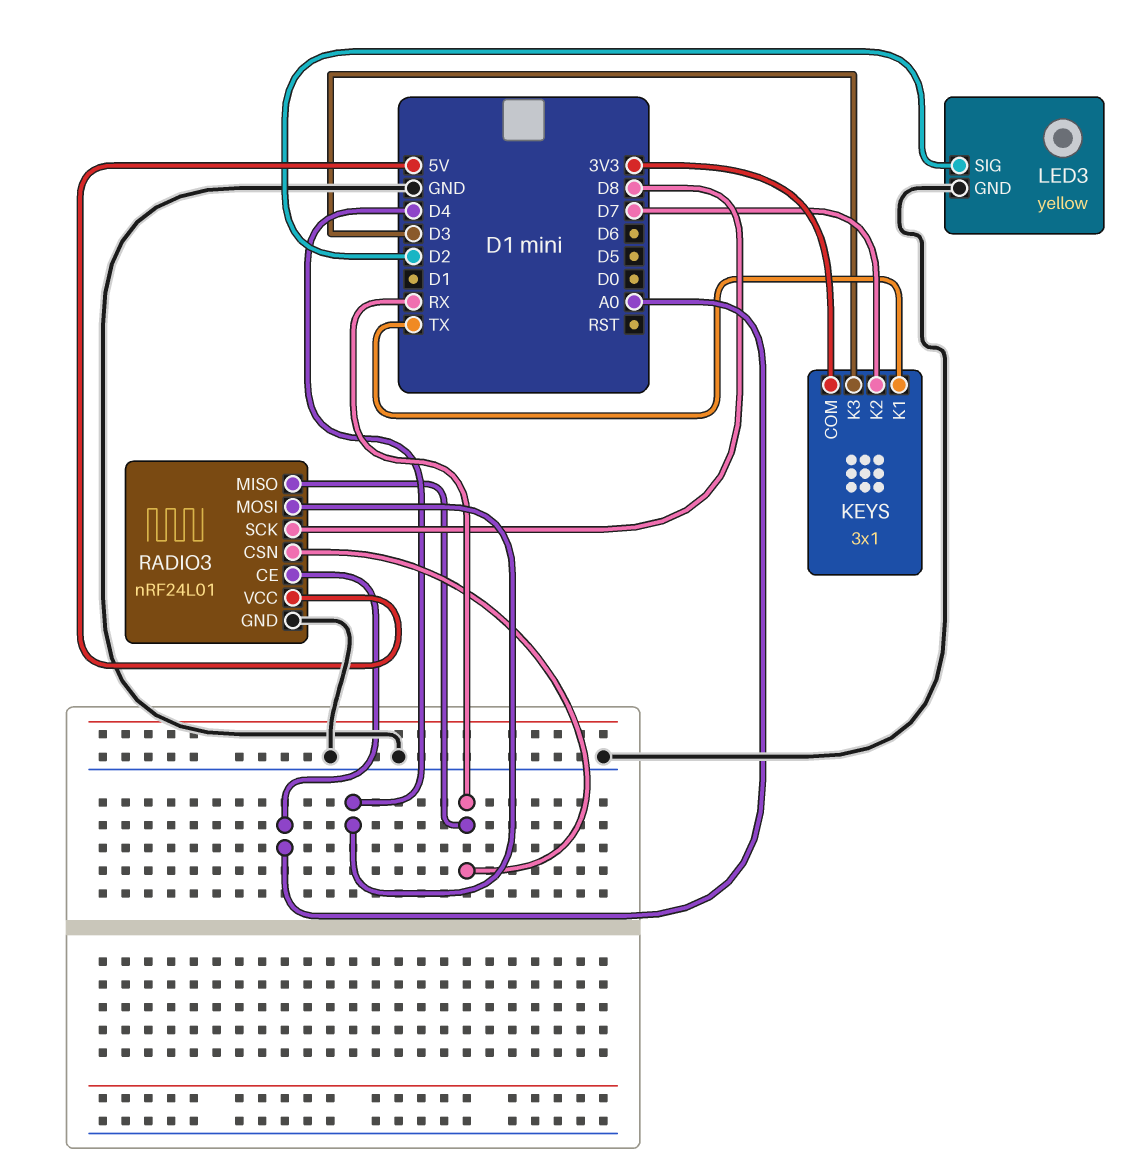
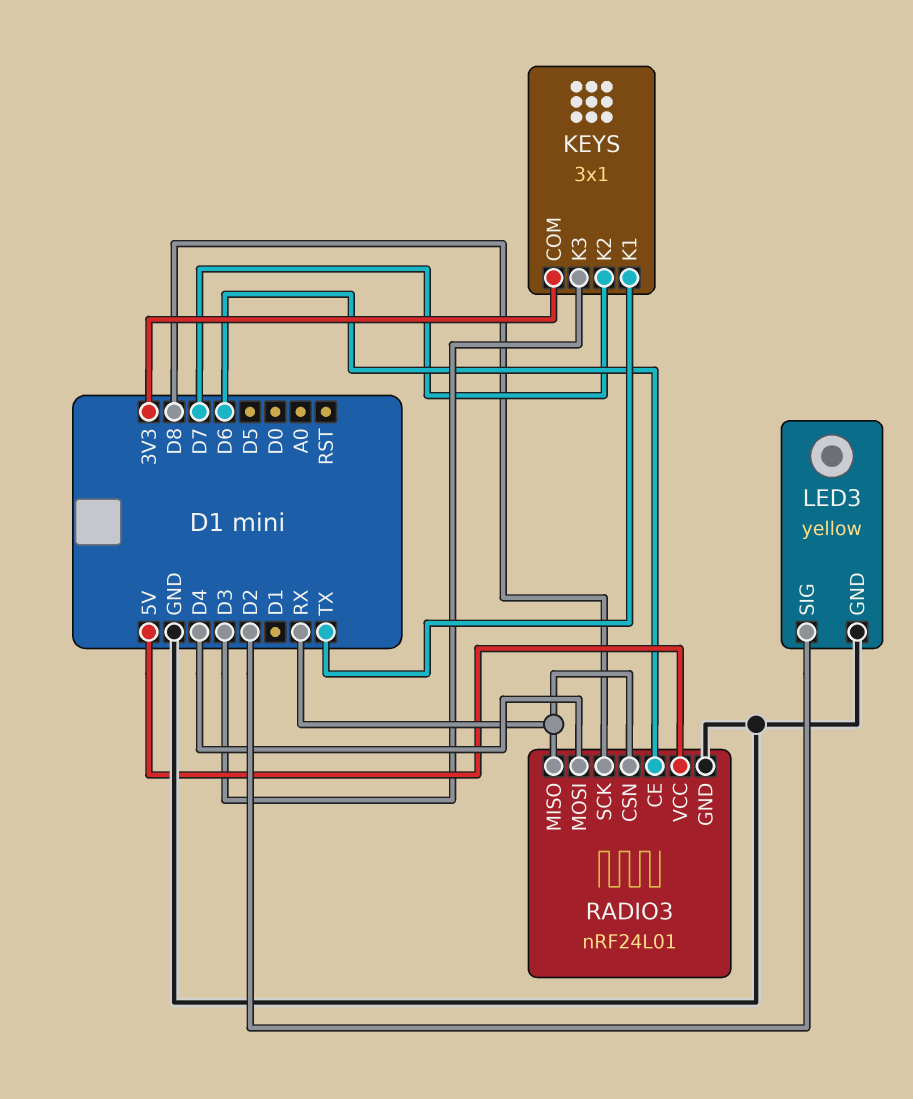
RADIO3 pin CE: A0 -> D6

